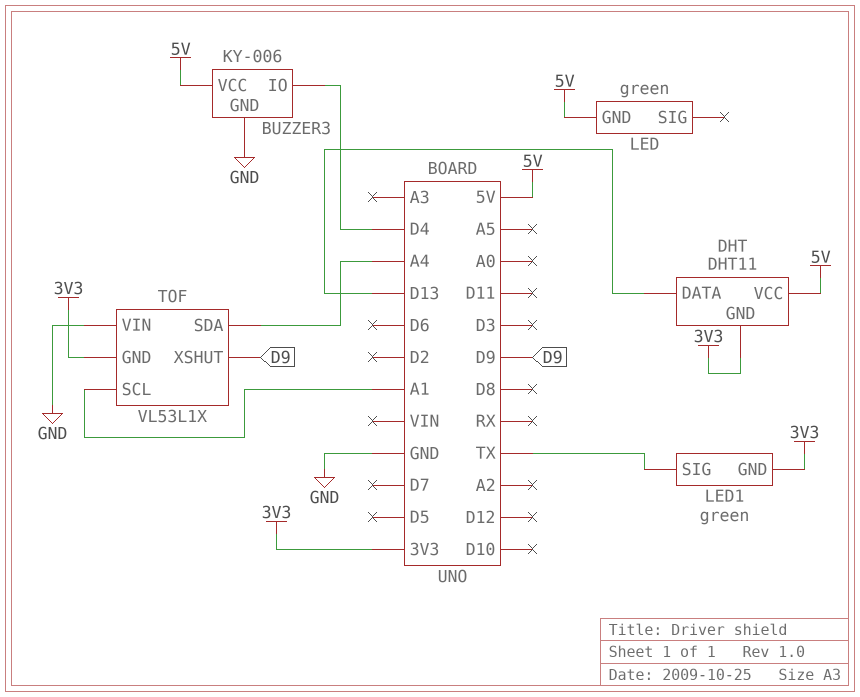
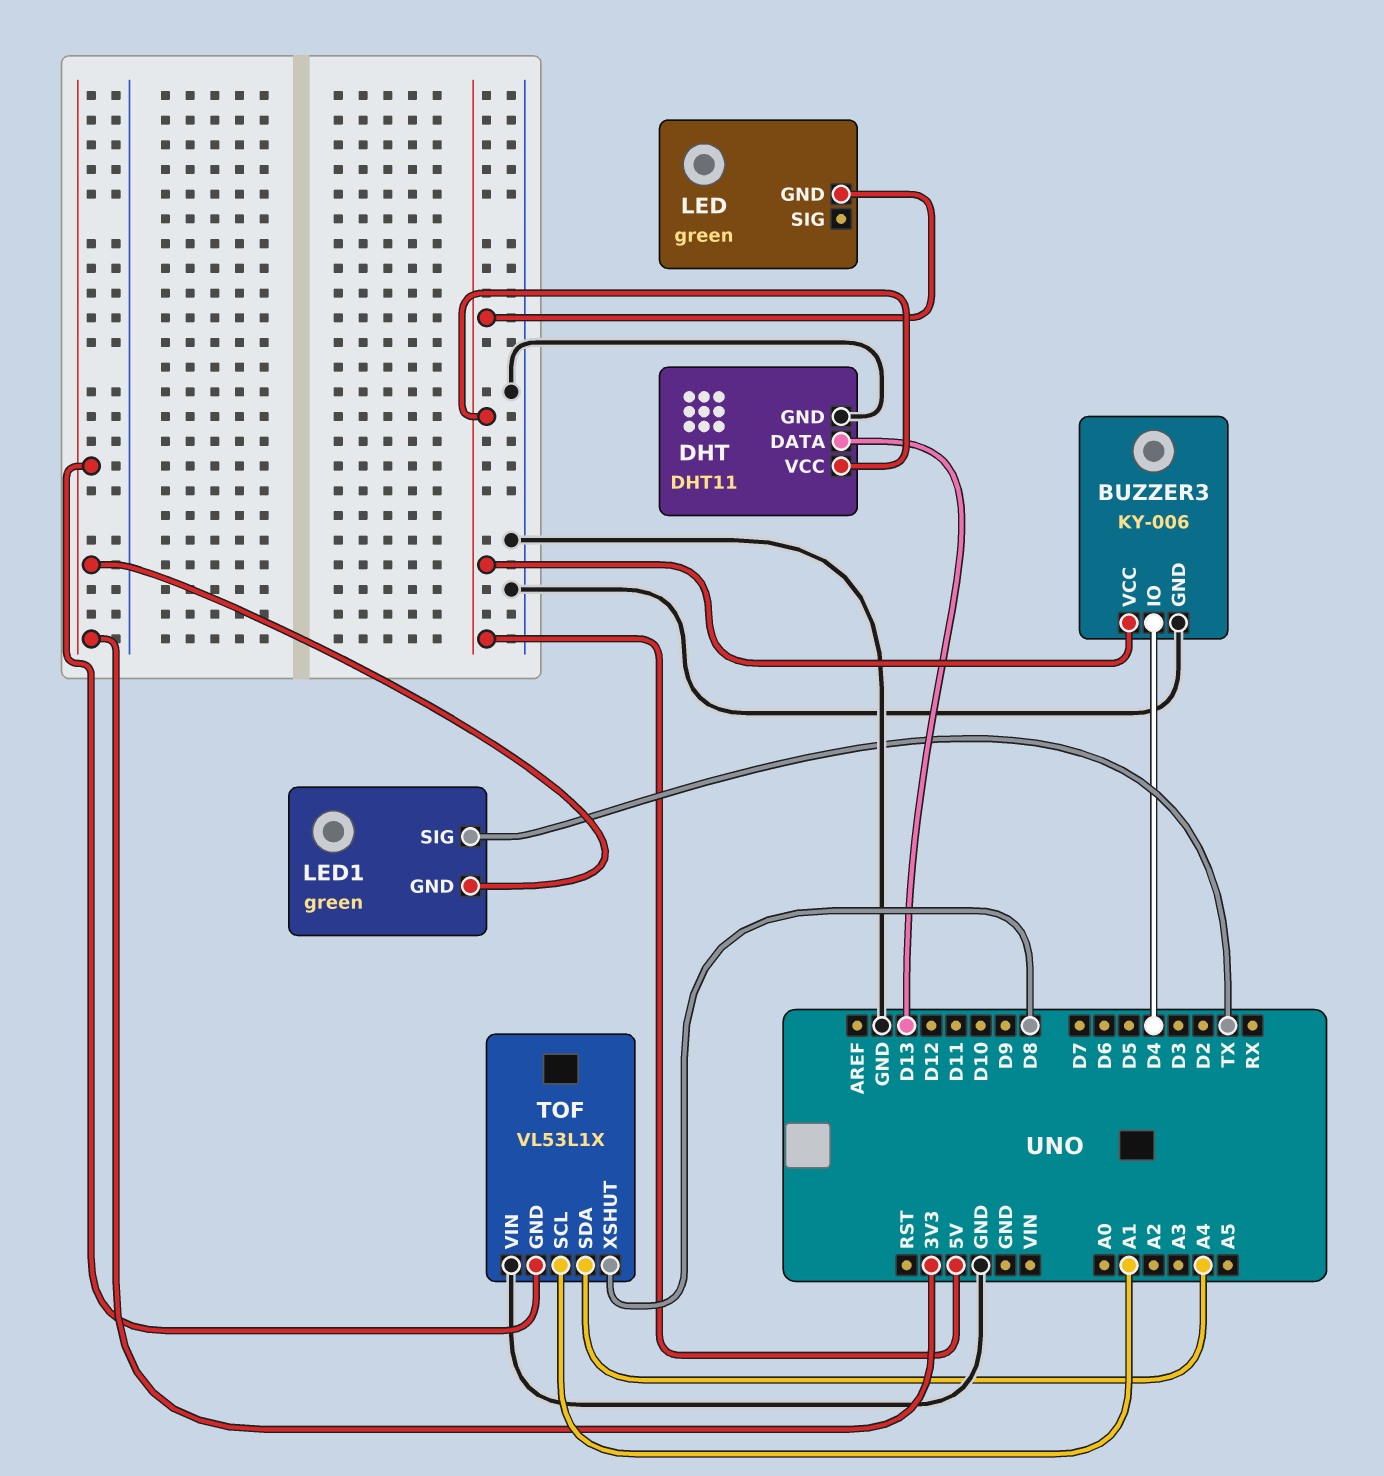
DHT pin GND: 3V3 -> GND
TOF pin XSHUT: D9 -> D8

